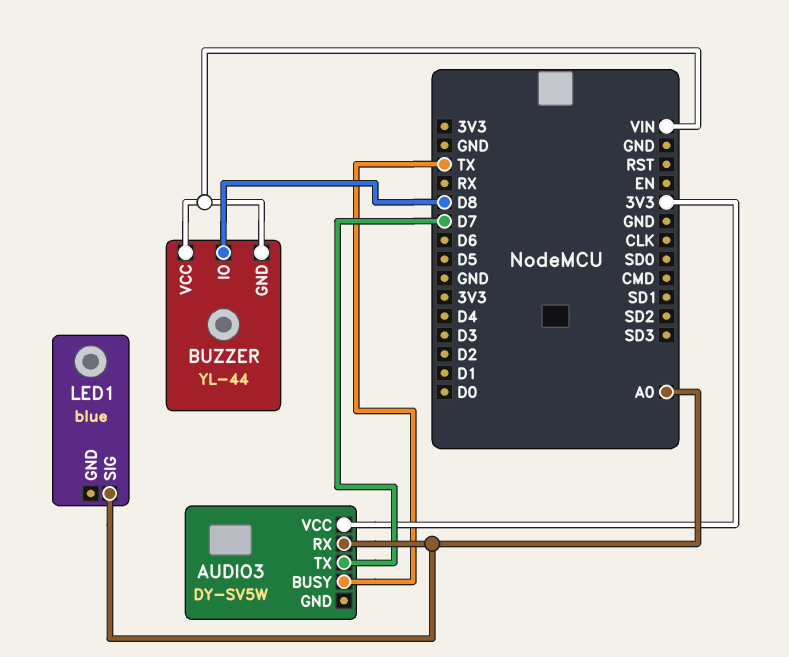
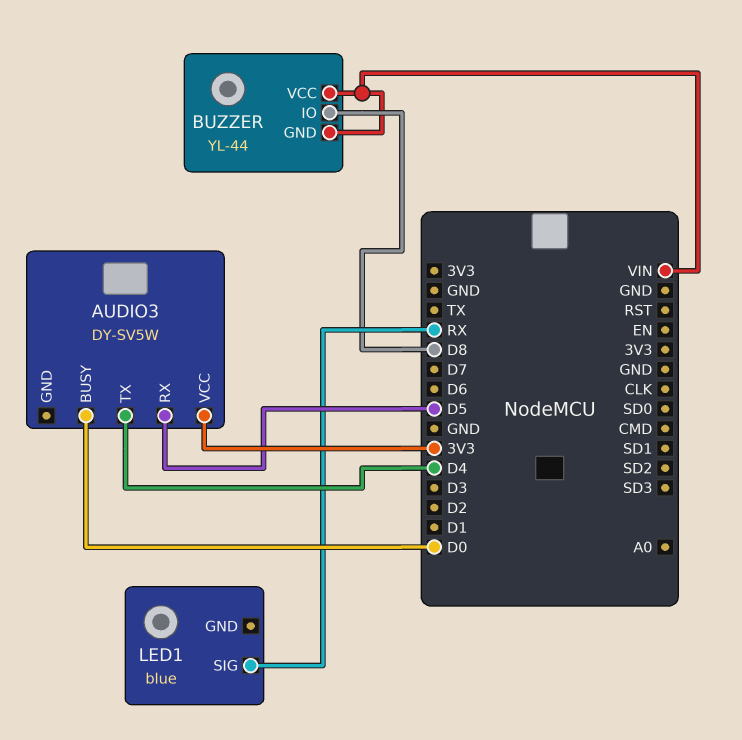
AUDIO3 pin BUSY: TX -> D0
AUDIO3 pin RX: A0 -> D5
AUDIO3 pin TX: D7 -> D4
LED1 pin SIG: A0 -> RX

